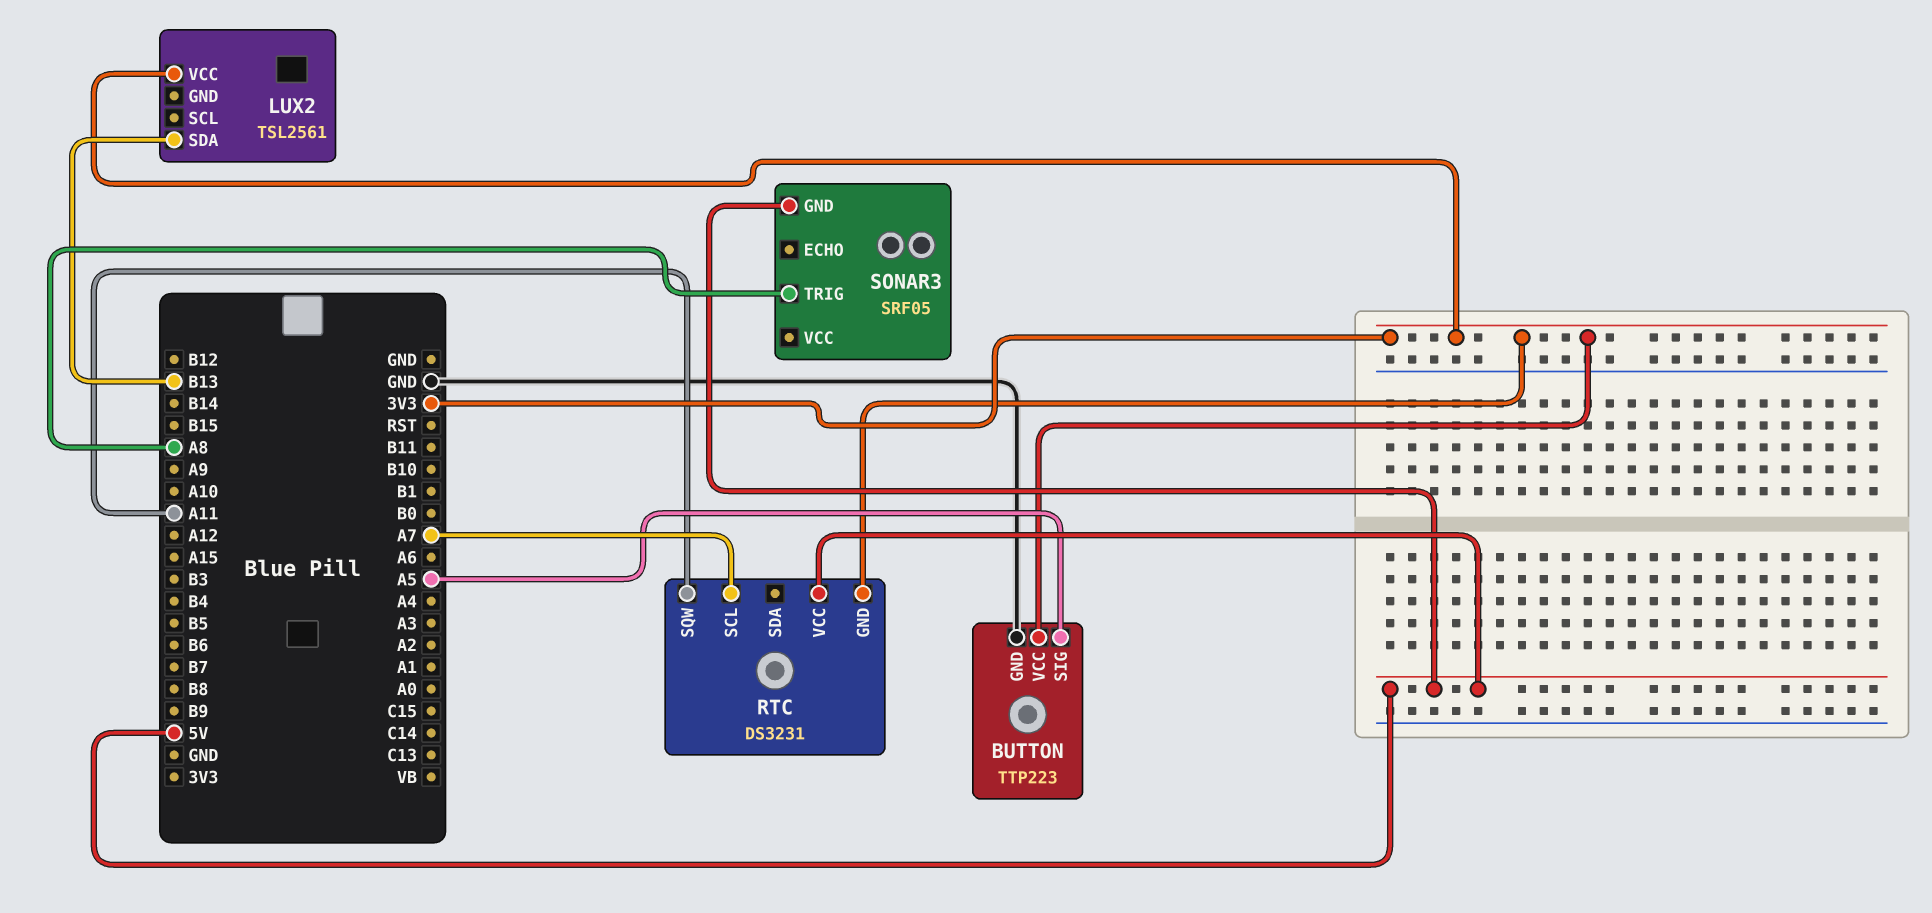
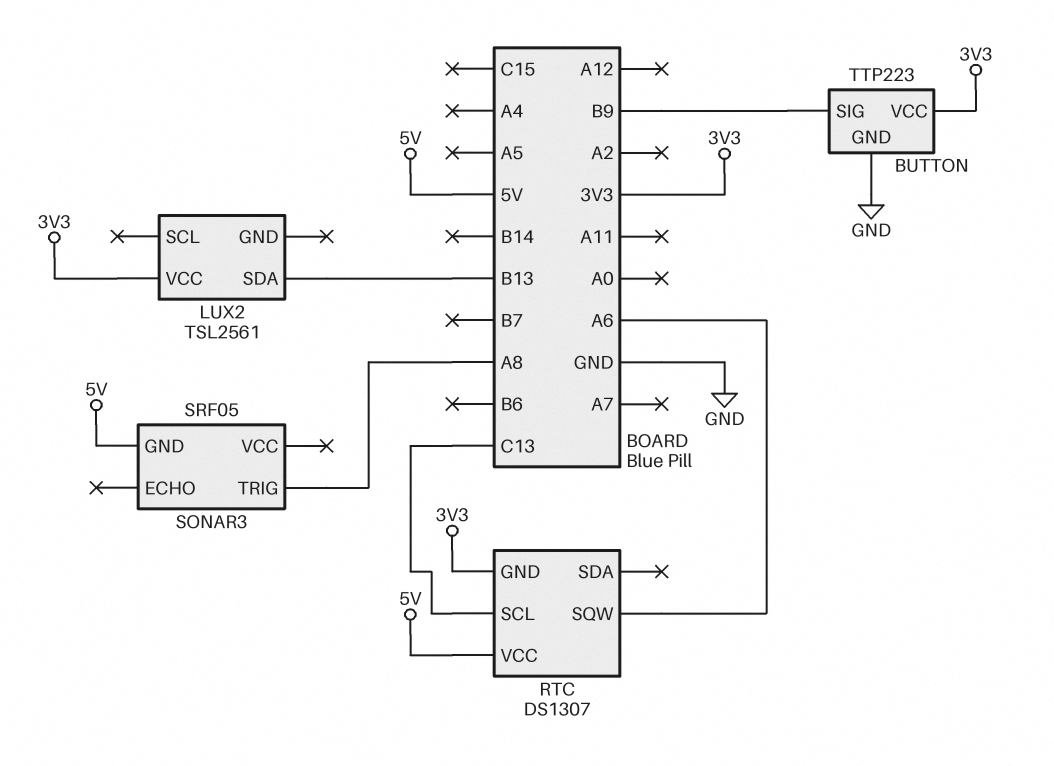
BUTTON pin SIG: A5 -> B9
RTC: DS3231 -> DS1307
RTC pin SCL: A7 -> C13
RTC pin SQW: A11 -> A6

